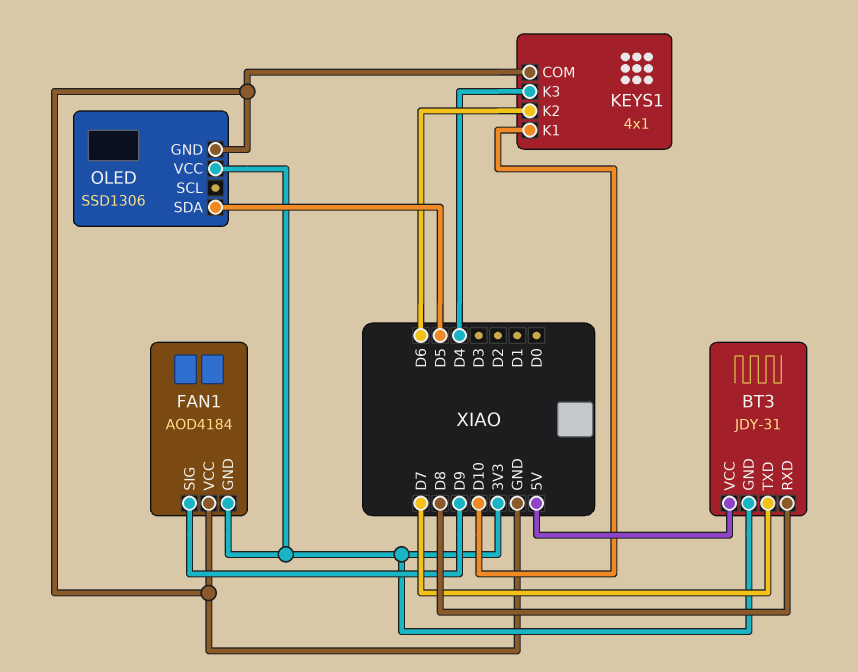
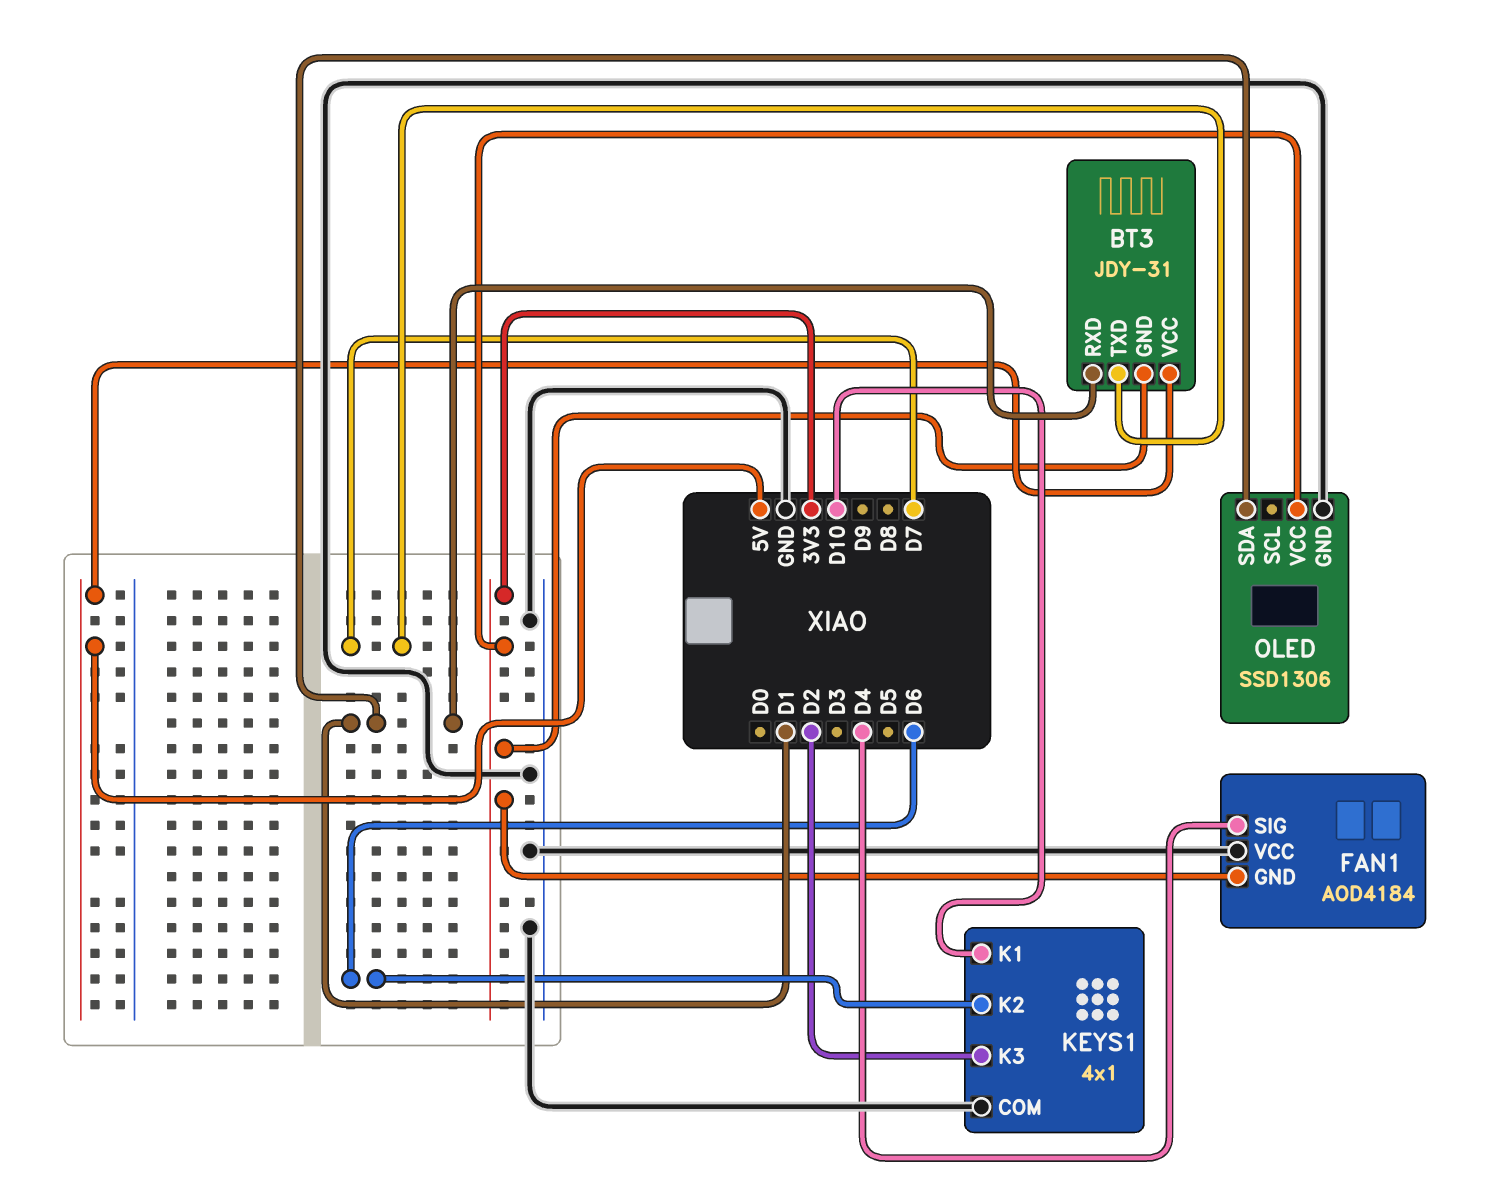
BT3 pin RXD: D8 -> D1
FAN1 pin SIG: D9 -> D4
KEYS1 pin K3: D4 -> D2
OLED pin SDA: D5 -> D1

